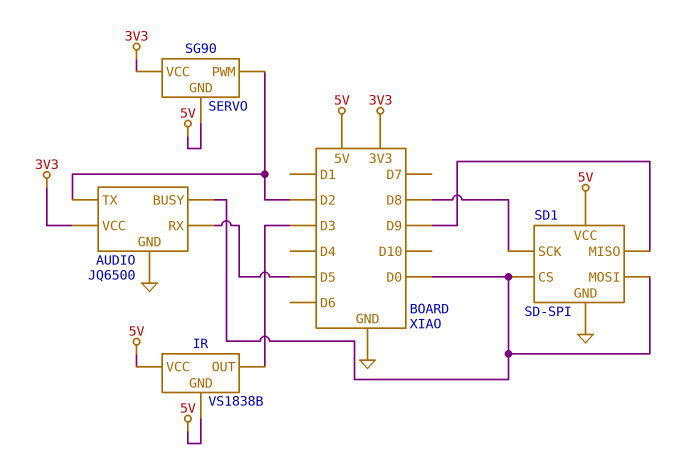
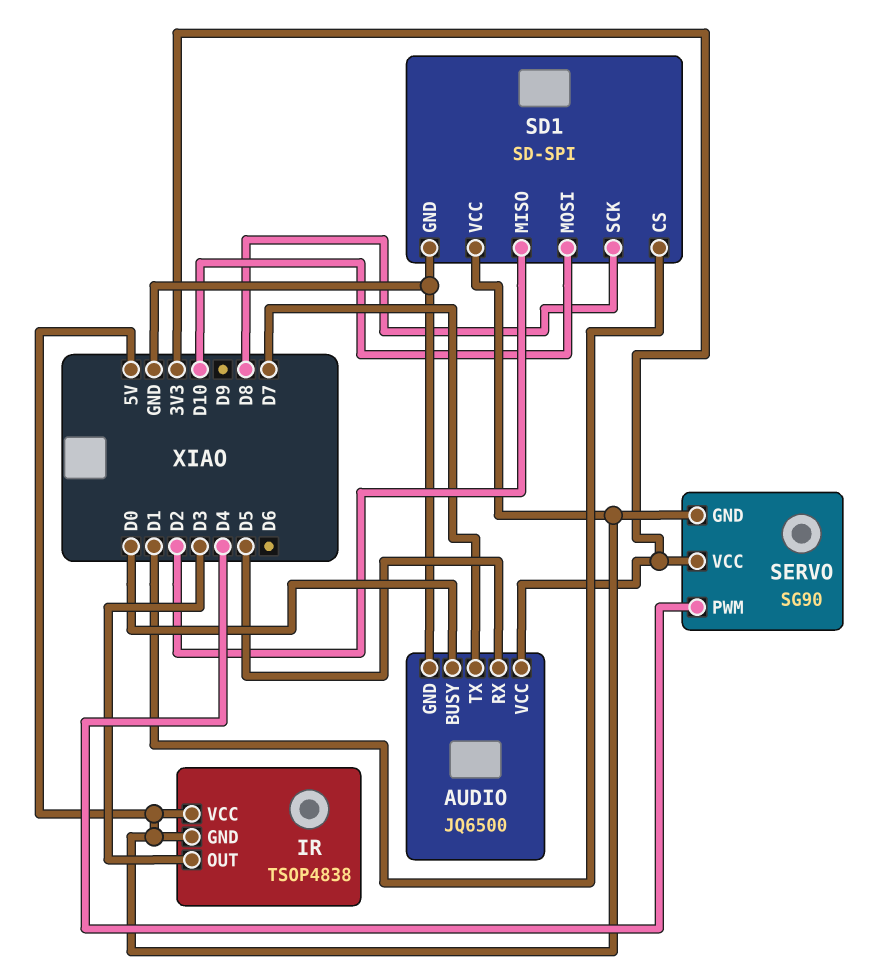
AUDIO pin TX: D2 -> D7
IR: VS1838B -> TSOP4838
SD1 pin CS: D0 -> D1
SD1 pin MISO: D9 -> D2
SD1 pin MOSI: D0 -> D10
SERVO pin PWM: D2 -> D4

